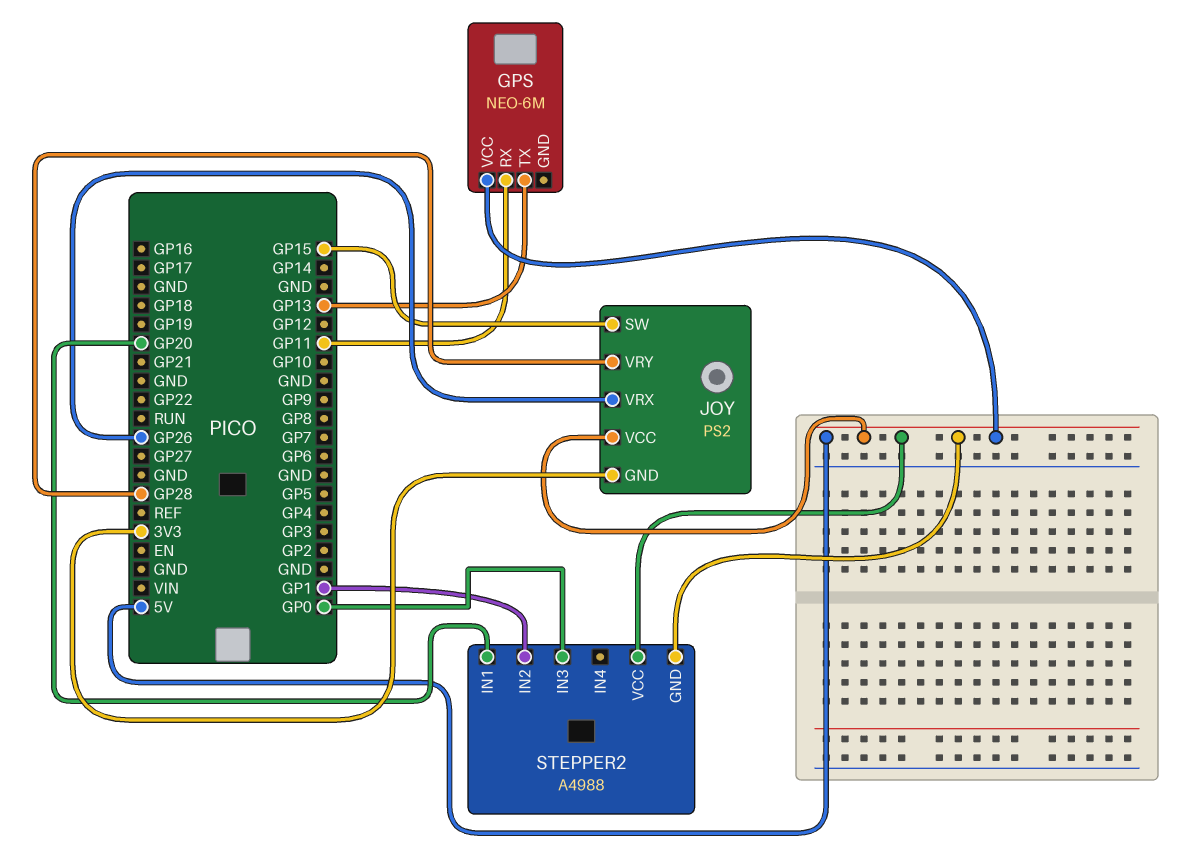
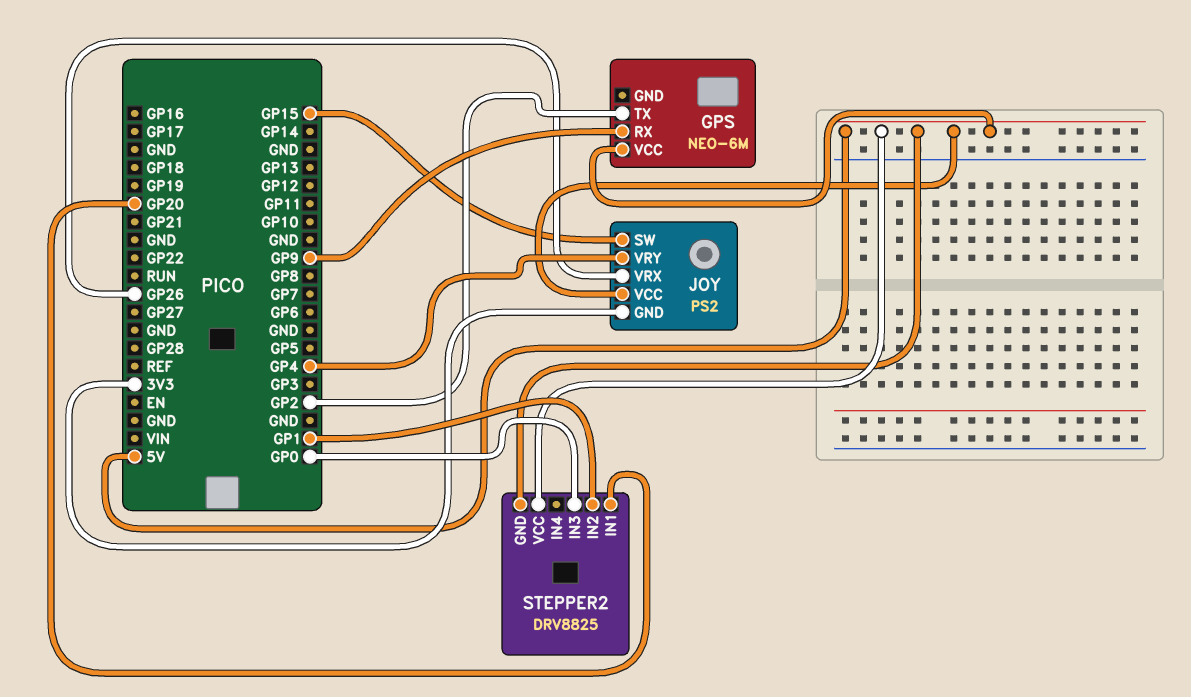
GPS pin RX: GP11 -> GP9
GPS pin TX: GP13 -> GP2
JOY pin VRY: GP28 -> GP4
STEPPER2: A4988 -> DRV8825

